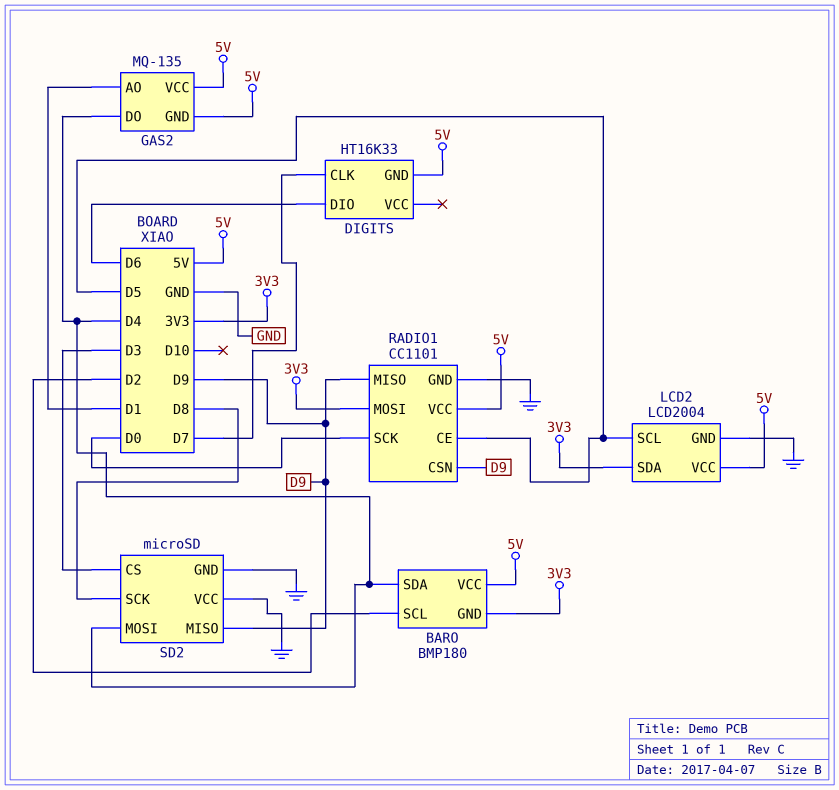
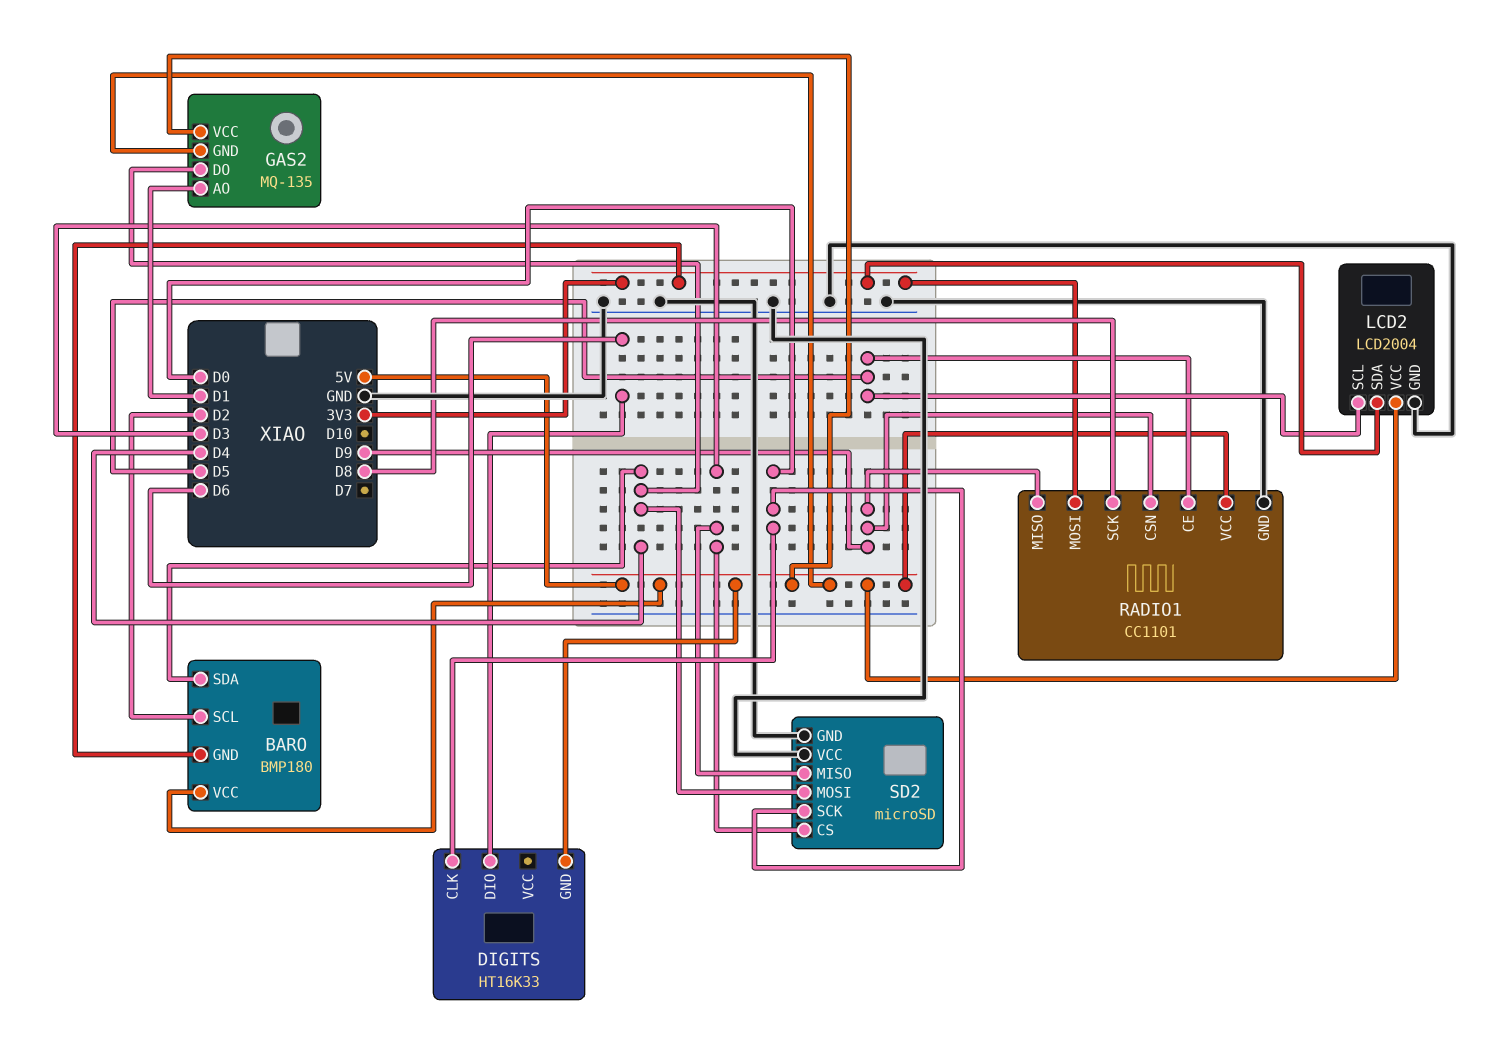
DIGITS pin CLK: D7 -> D0
RADIO1 pin SCK: D0 -> D8
SD2 pin MISO: D9 -> D3
SD2 pin SCK: D8 -> D0

